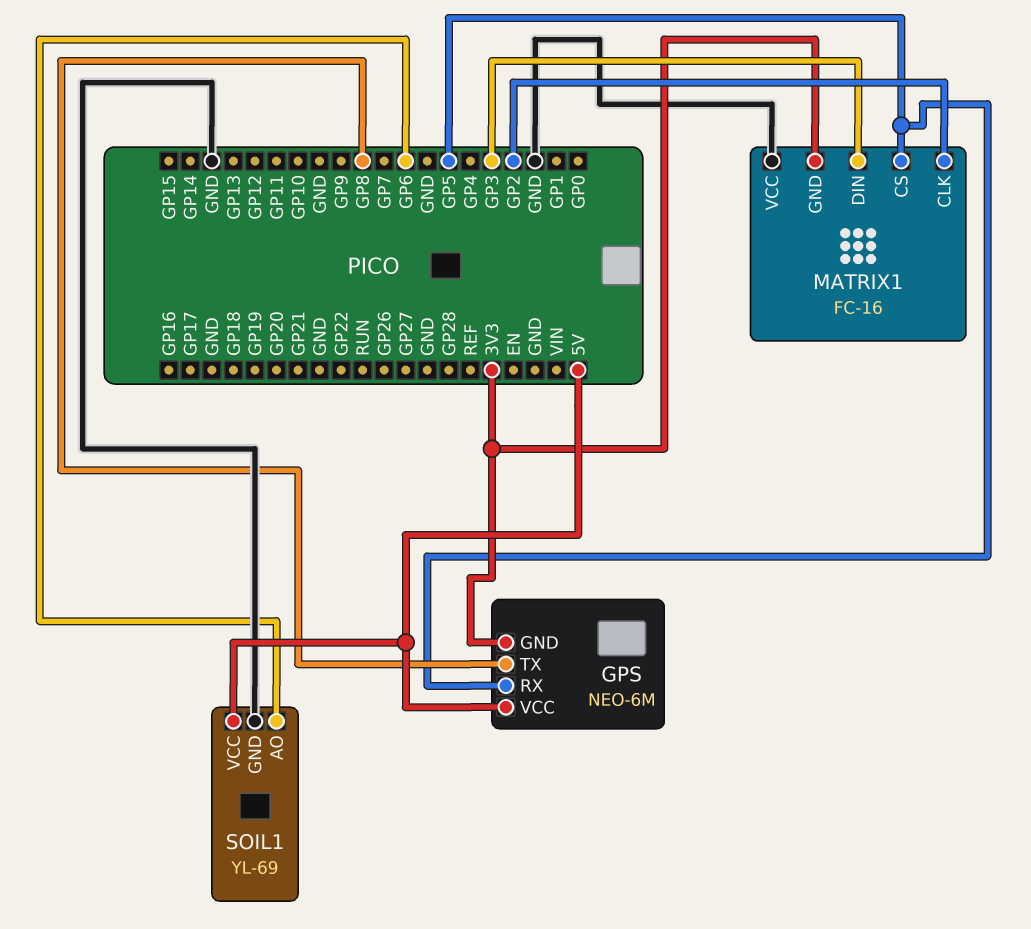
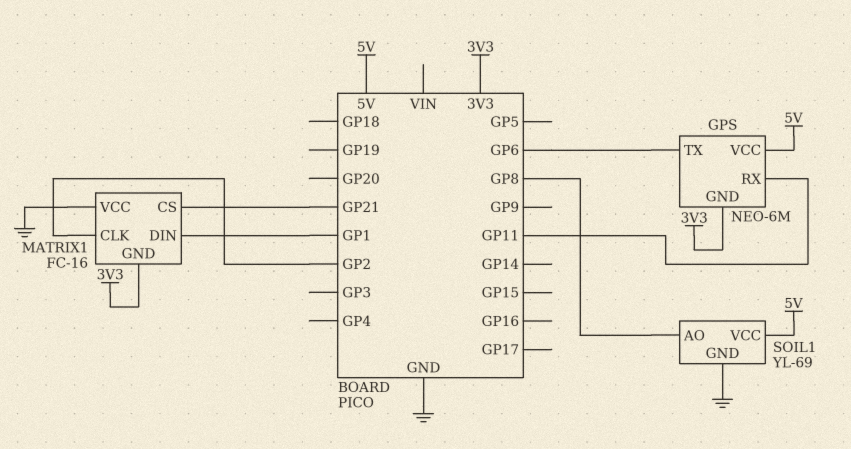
GPS pin RX: GP5 -> GP11
GPS pin TX: GP8 -> GP6
MATRIX1 pin CS: GP5 -> GP21
MATRIX1 pin DIN: GP3 -> GP1
SOIL1 pin AO: GP6 -> GP8

